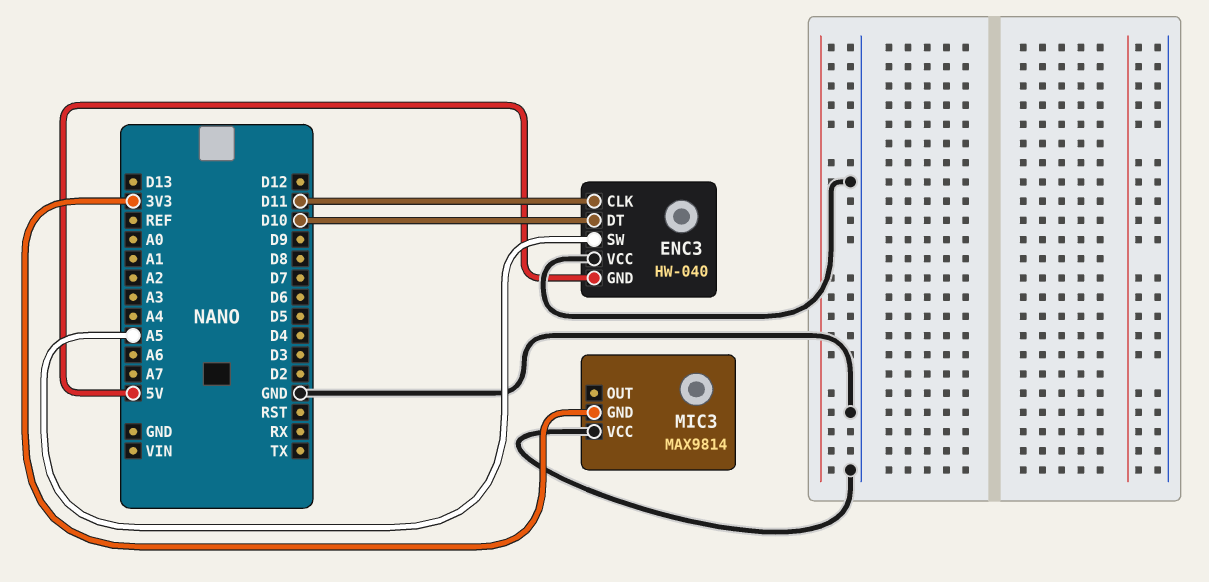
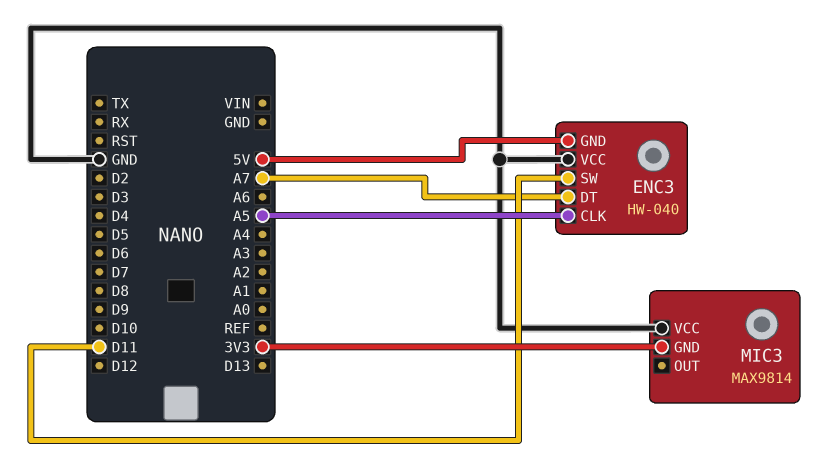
ENC3 pin CLK: D11 -> A5
ENC3 pin DT: D10 -> A7
ENC3 pin SW: A5 -> D11

